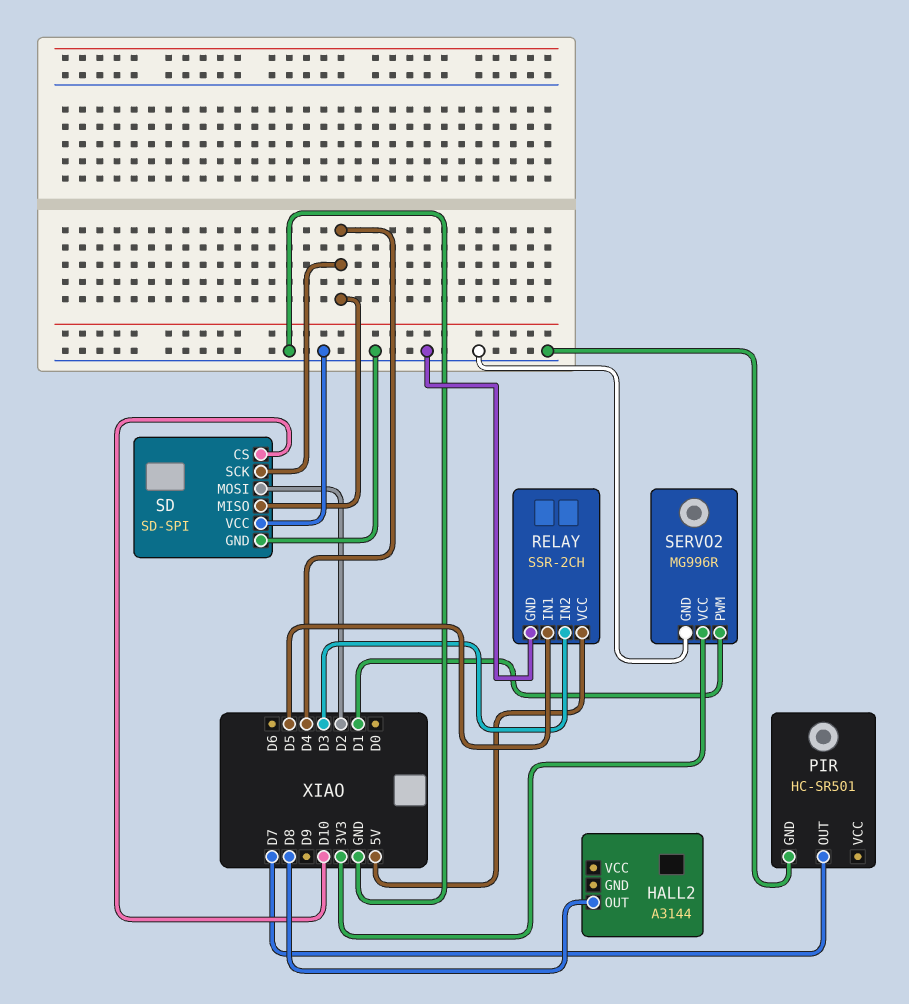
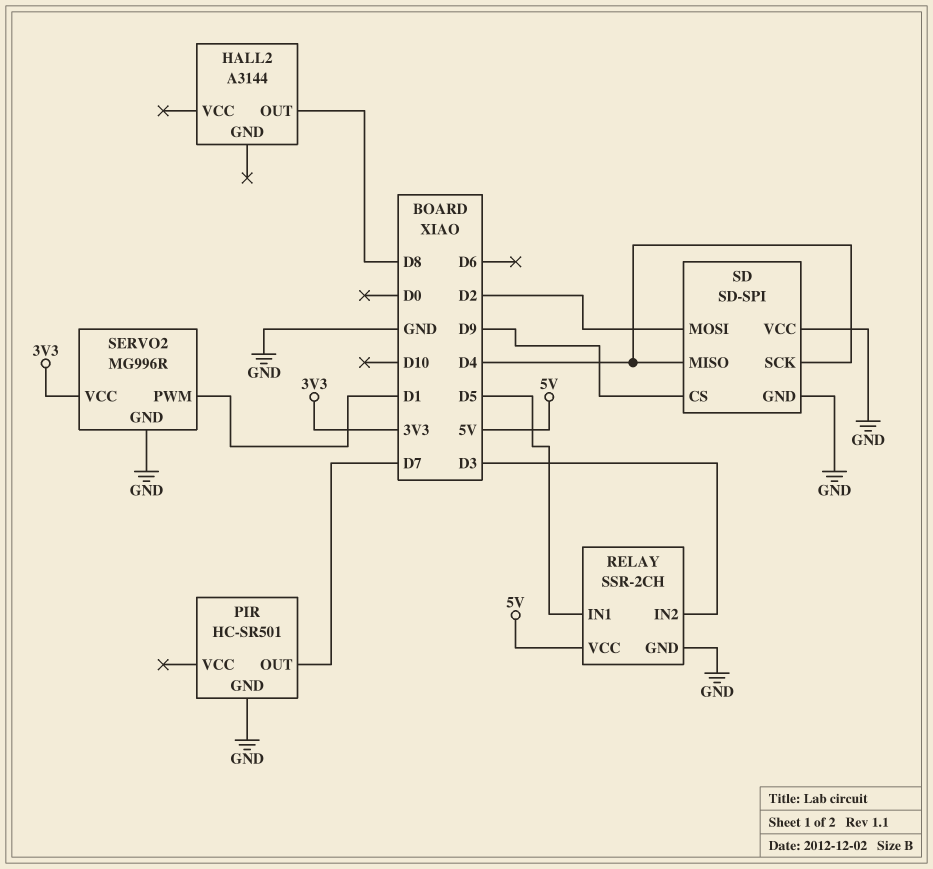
SD pin CS: D10 -> D9

